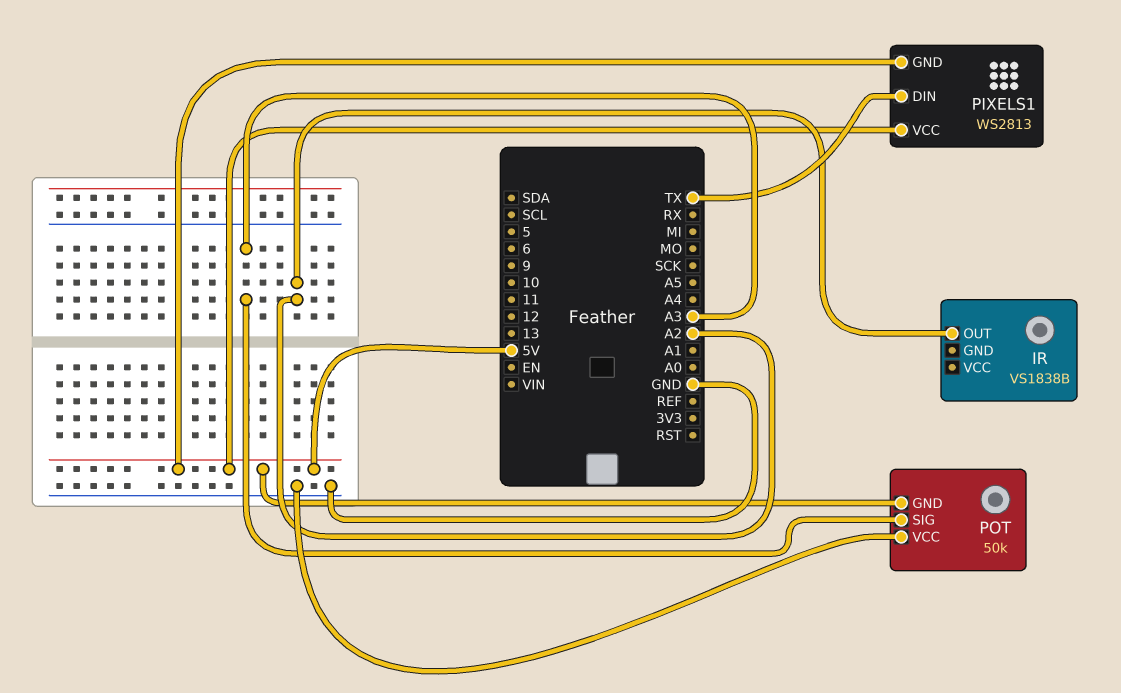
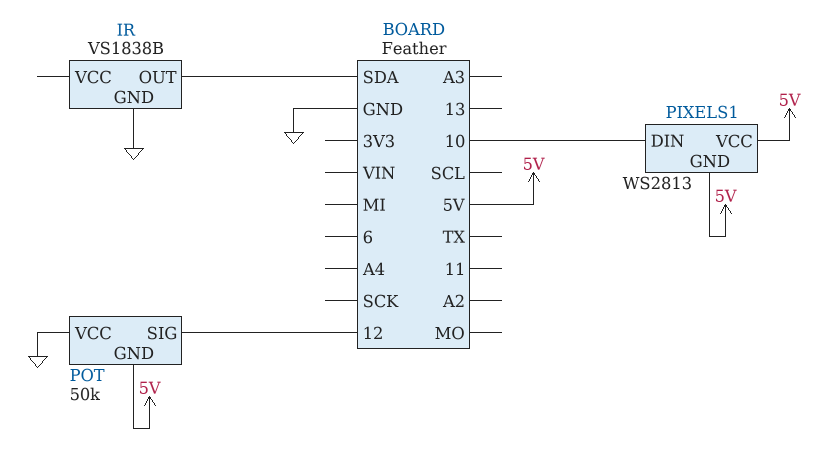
IR pin GND: none -> GND
IR pin OUT: A2 -> SDA
PIXELS1 pin DIN: TX -> 10
POT pin SIG: A3 -> 12

